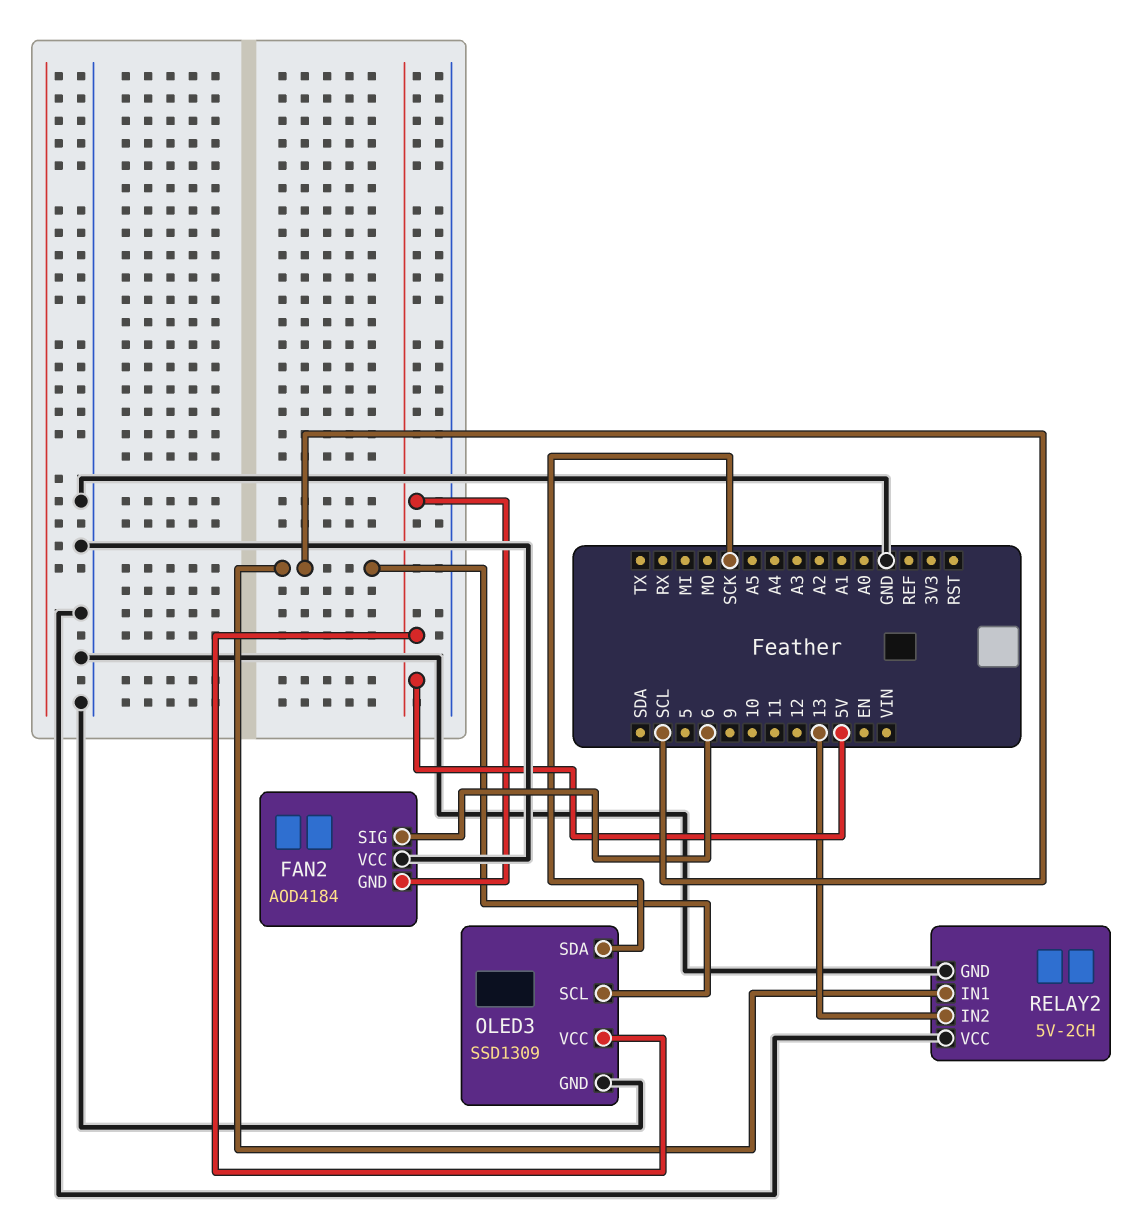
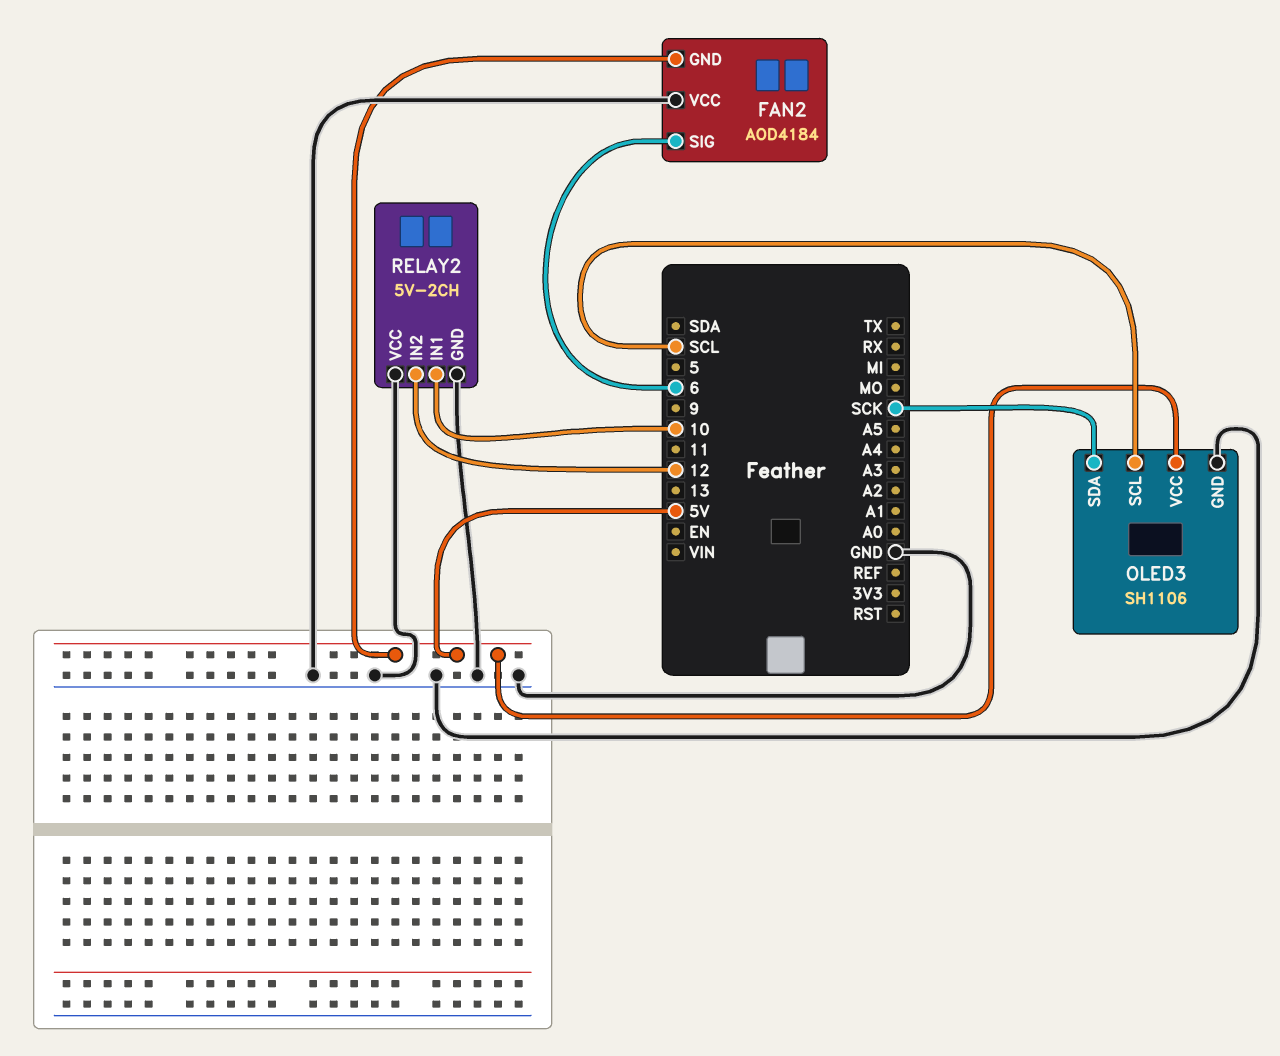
OLED3: SSD1309 -> SH1106
RELAY2 pin IN1: SCL -> 10
RELAY2 pin IN2: 13 -> 12

